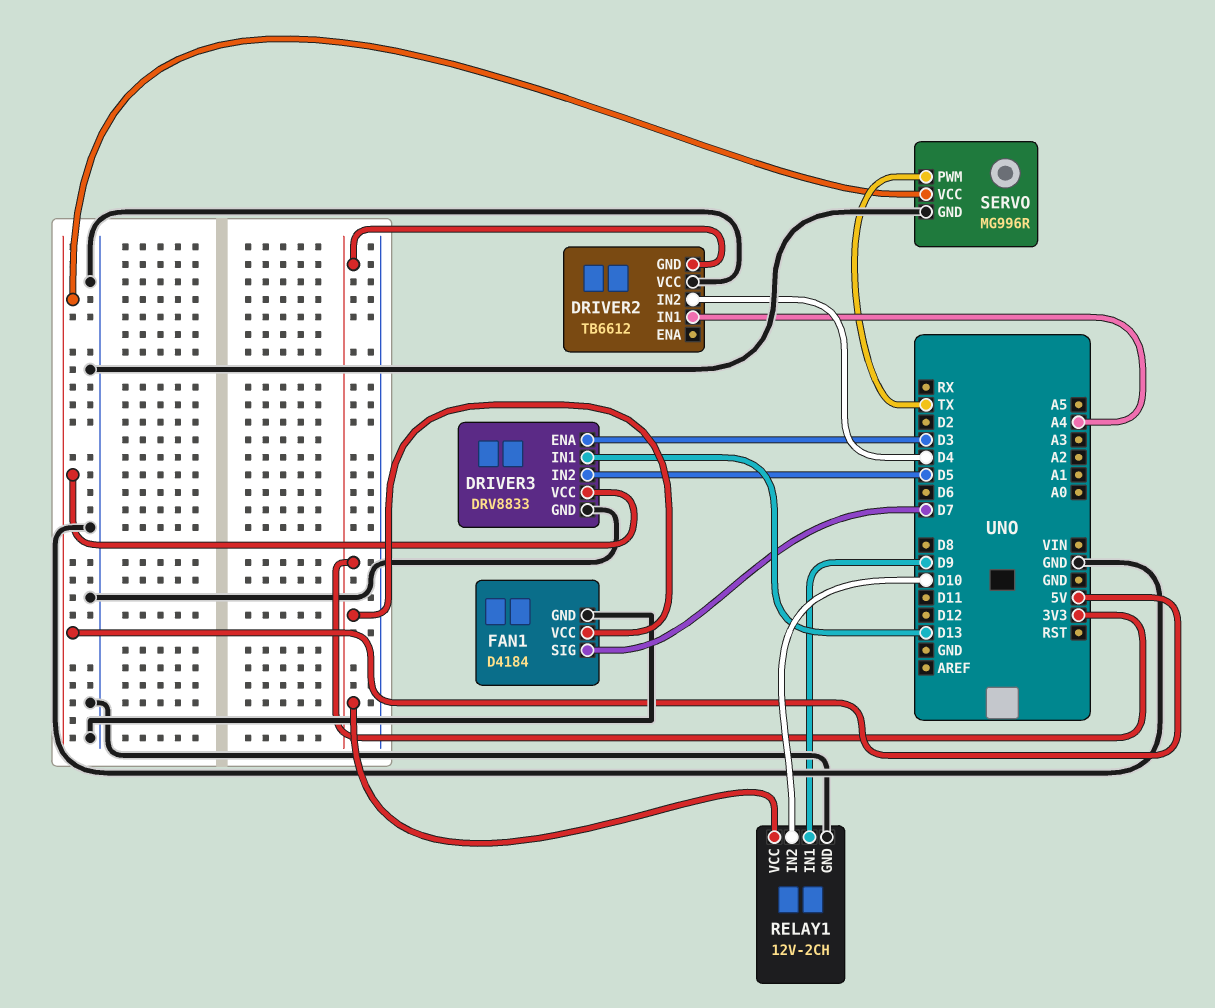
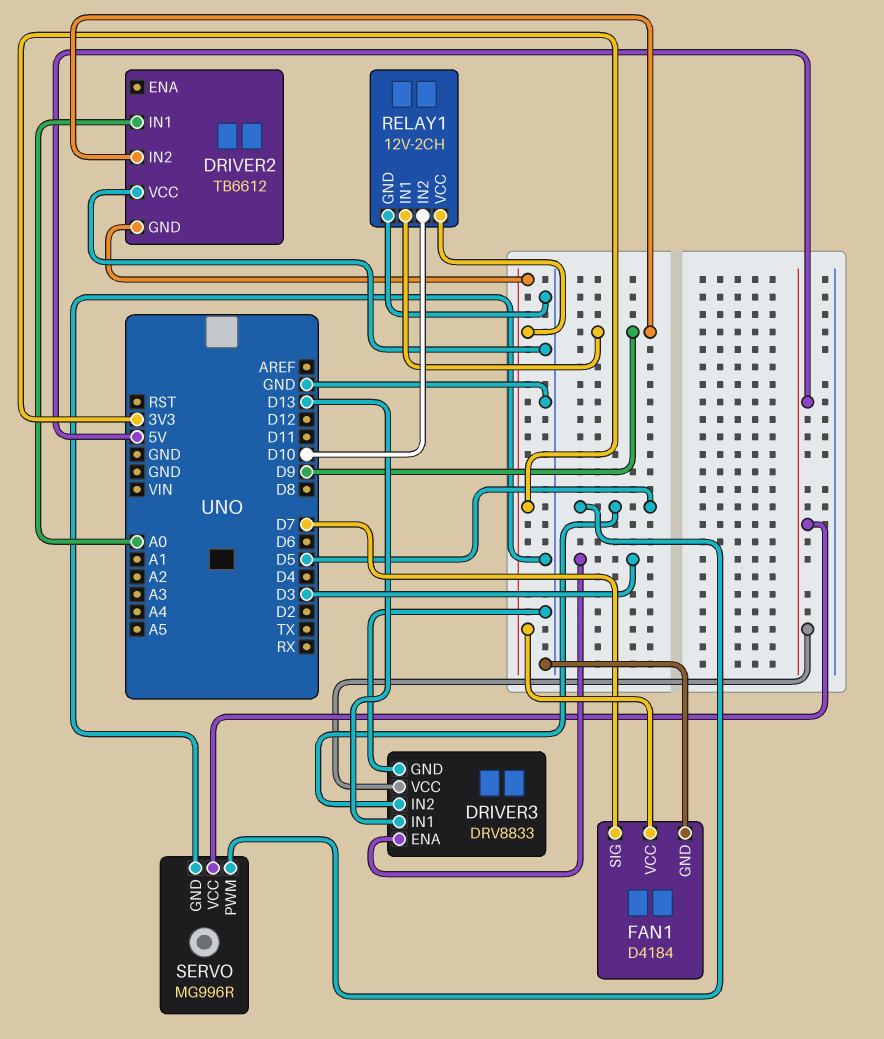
DRIVER2 pin IN1: A4 -> A0
DRIVER2 pin IN2: D4 -> D9
SERVO pin PWM: TX -> D5

